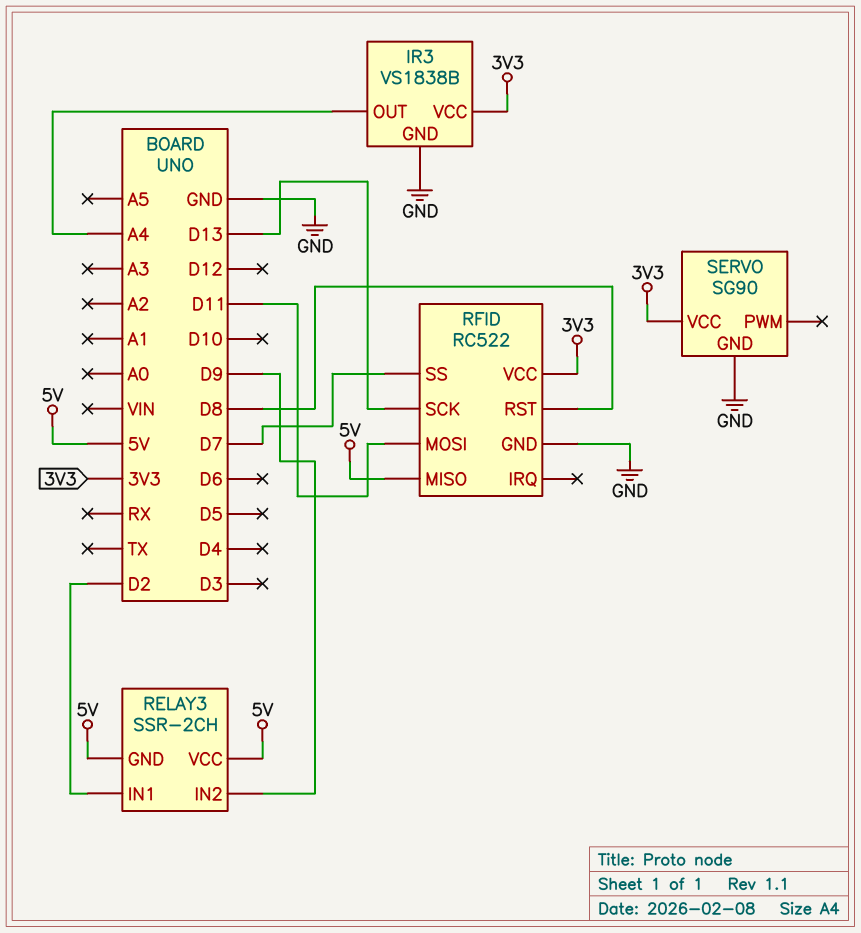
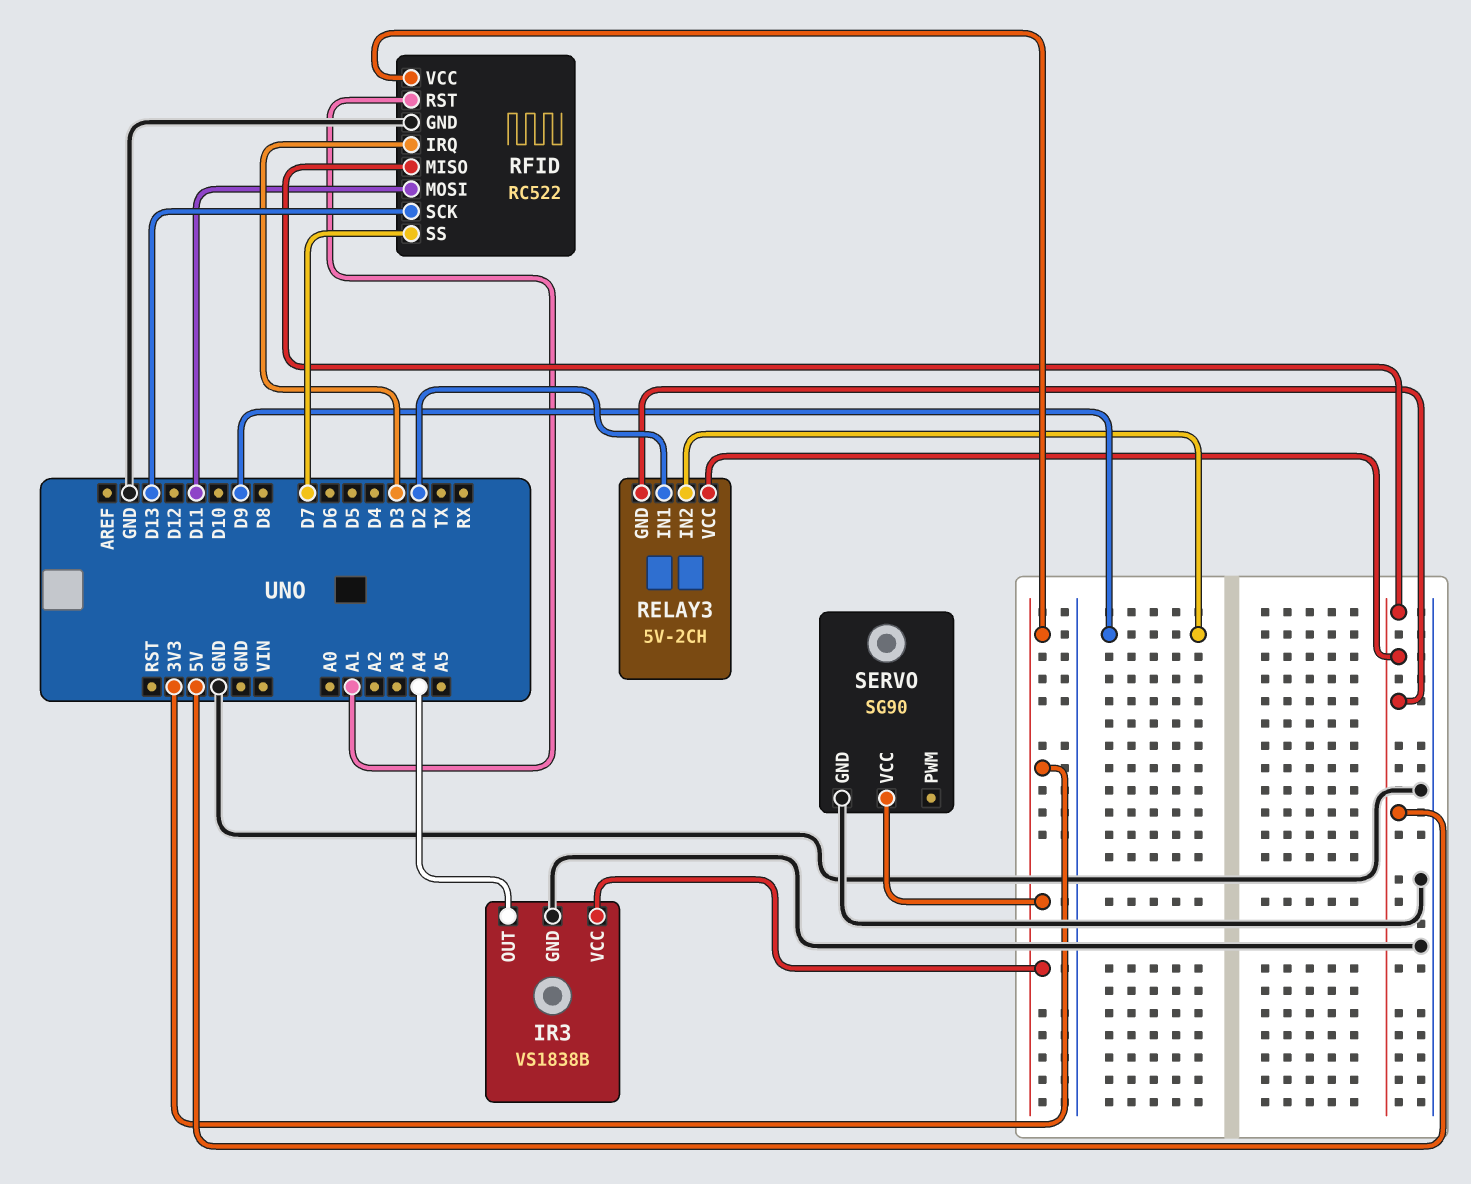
RELAY3: SSR-2CH -> 5V-2CH
RFID pin IRQ: none -> D3
RFID pin RST: D8 -> A1

